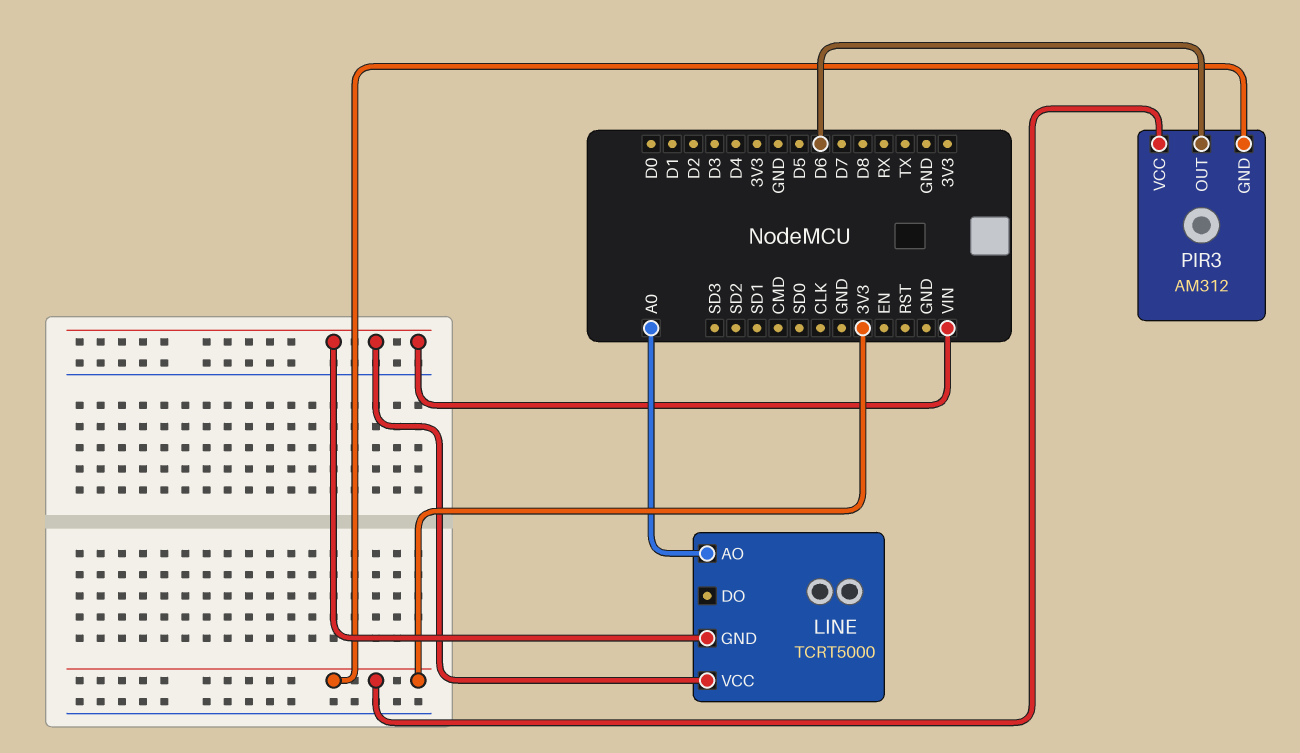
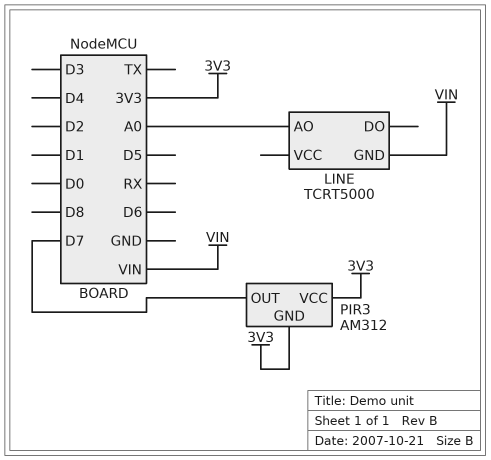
LINE pin VCC: VIN -> none
PIR3 pin OUT: D6 -> D7

